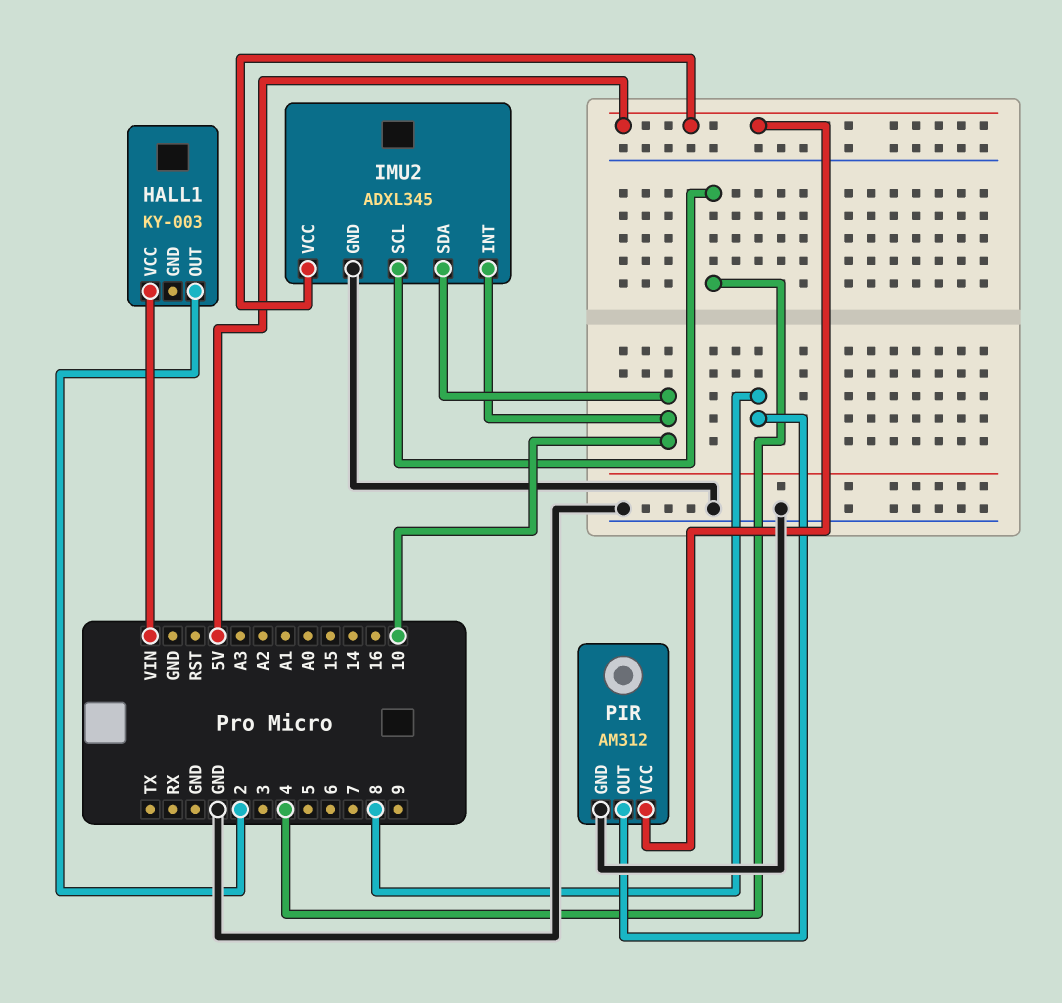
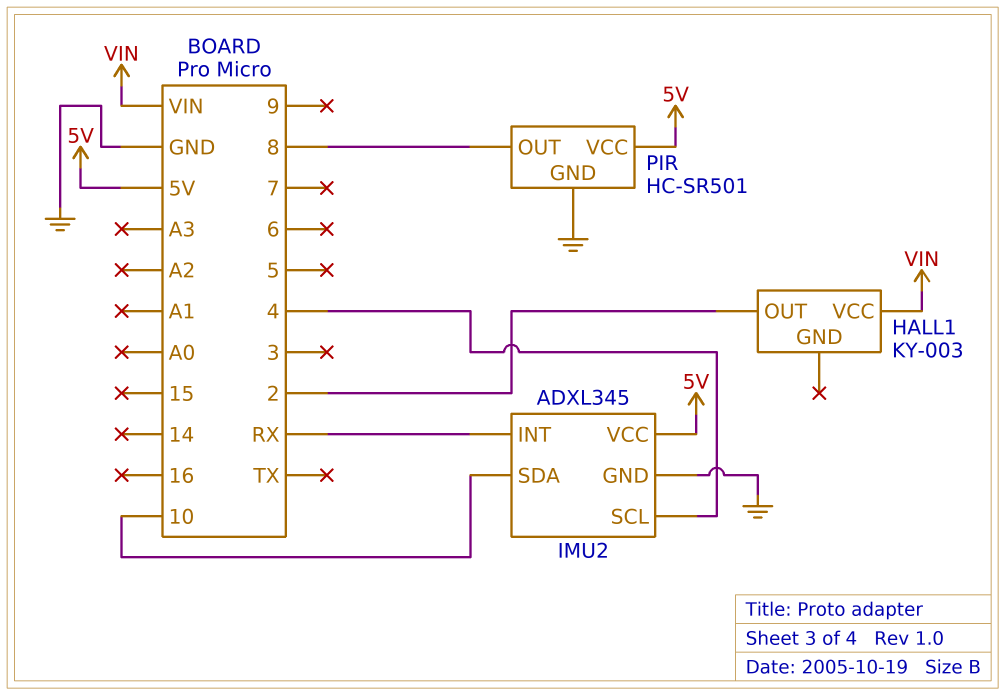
IMU2 pin INT: 10 -> RX
PIR: AM312 -> HC-SR501

